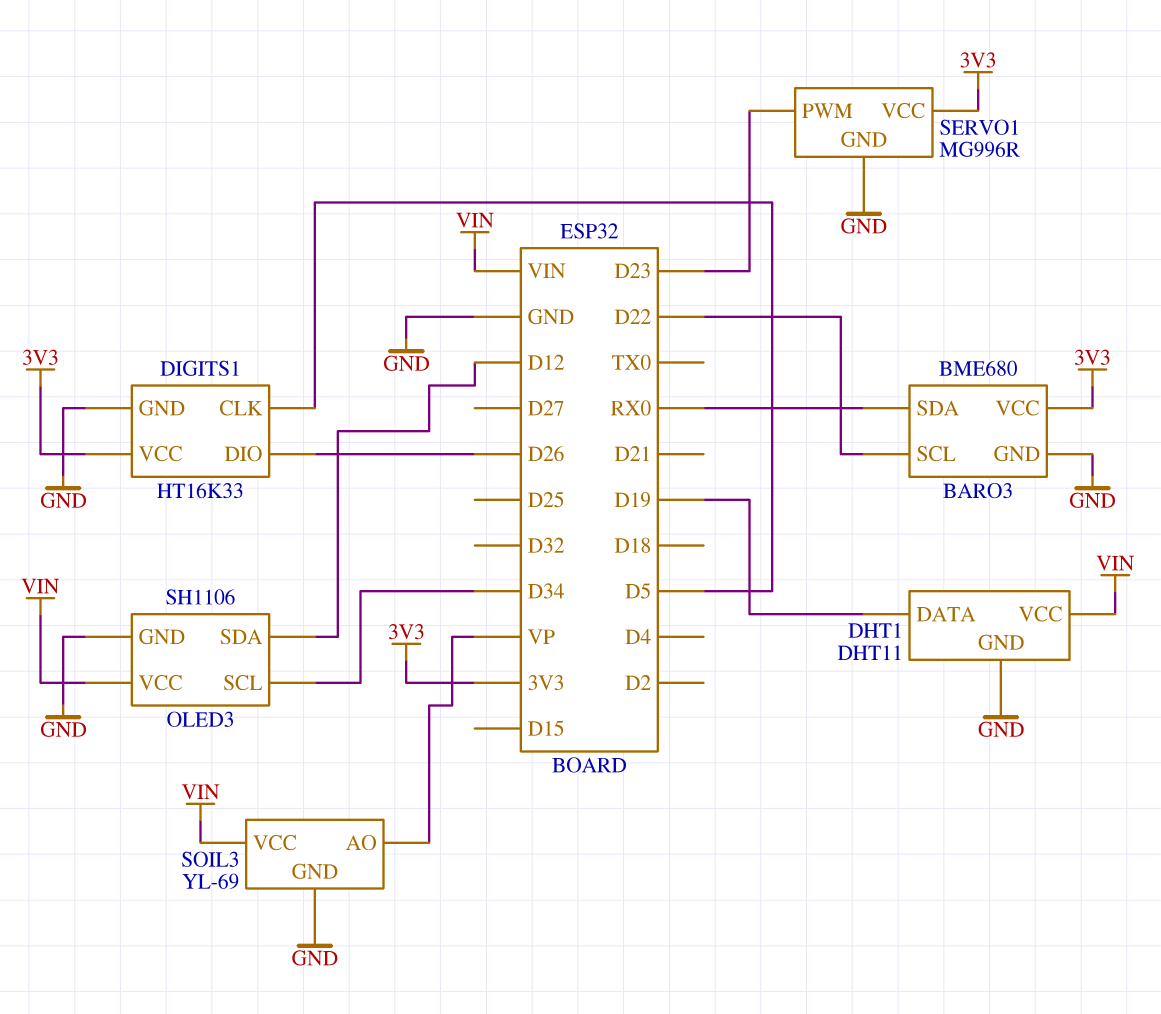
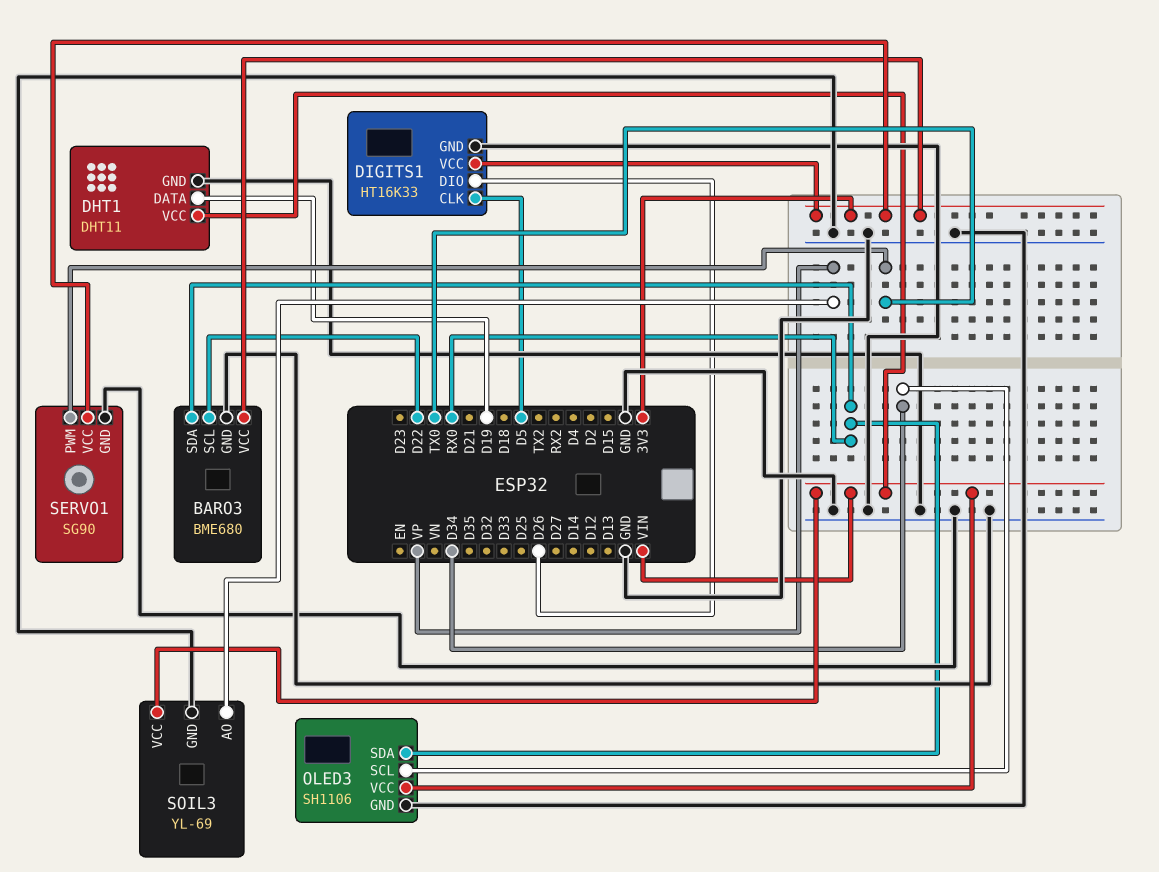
OLED3 pin SDA: D12 -> RX0
SERVO1: MG996R -> SG90
SERVO1 pin PWM: D23 -> TX0

